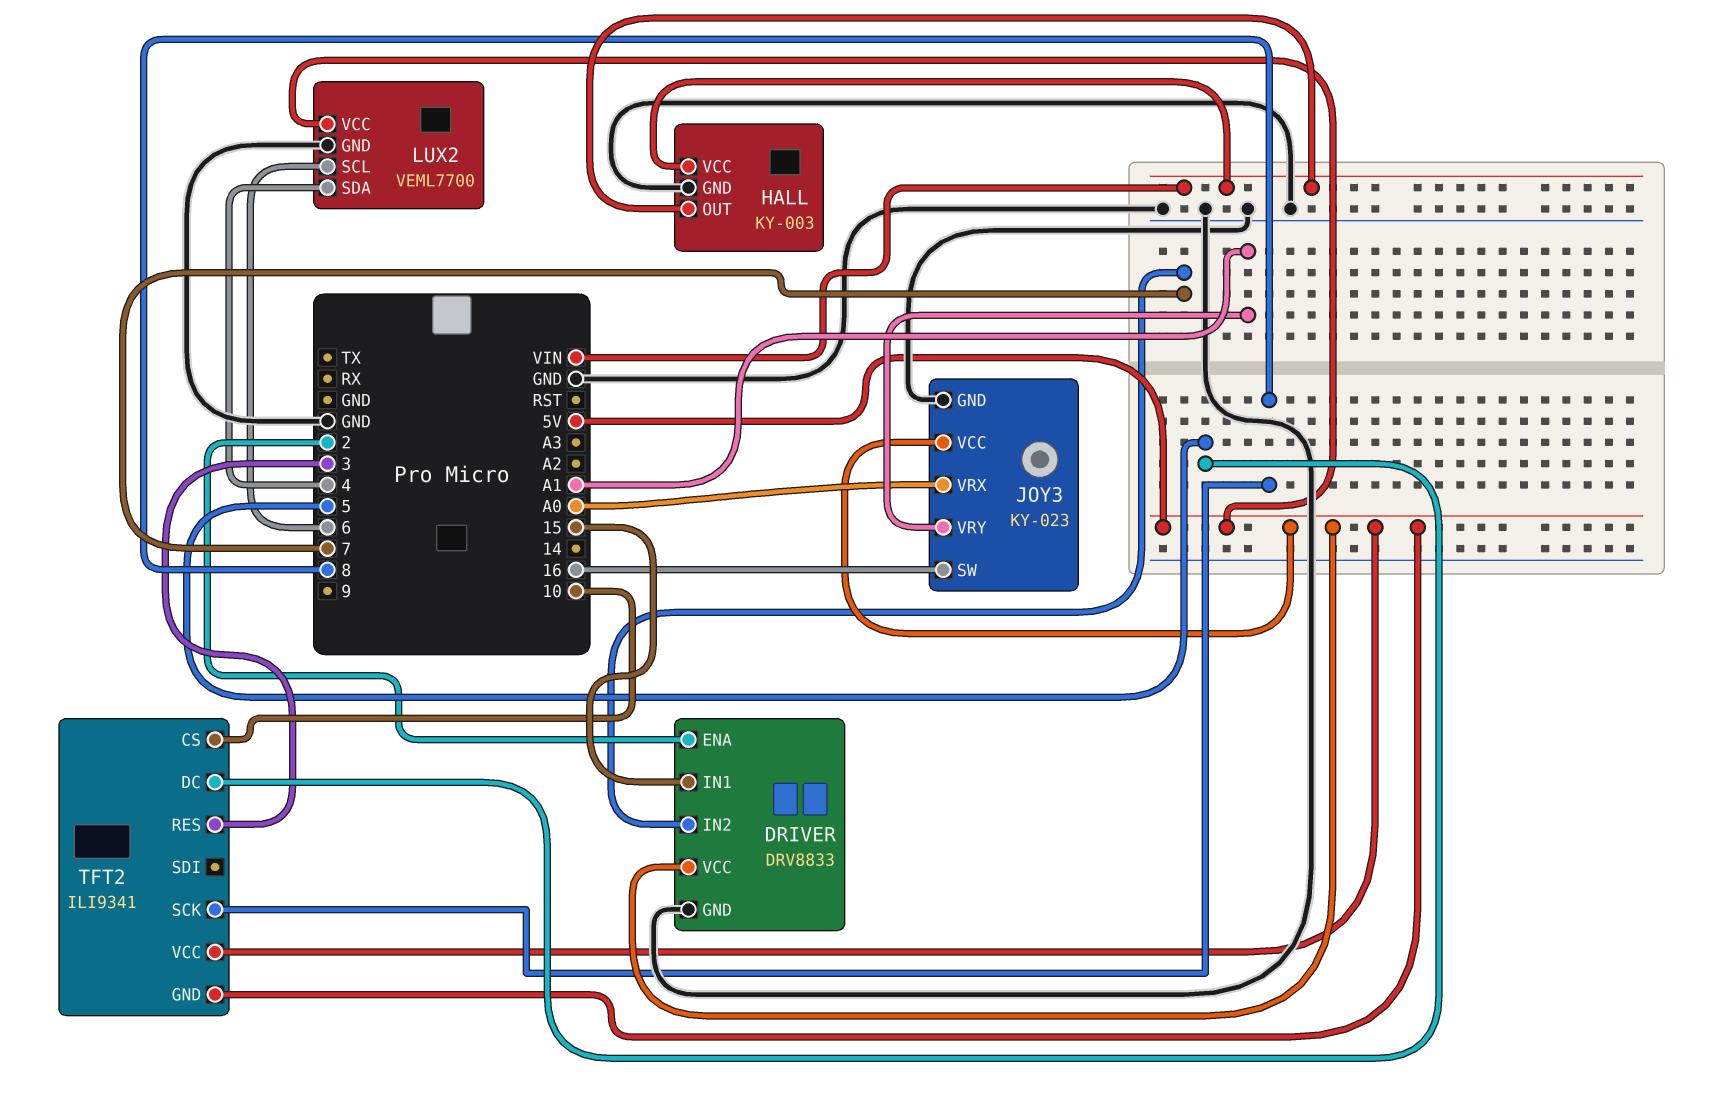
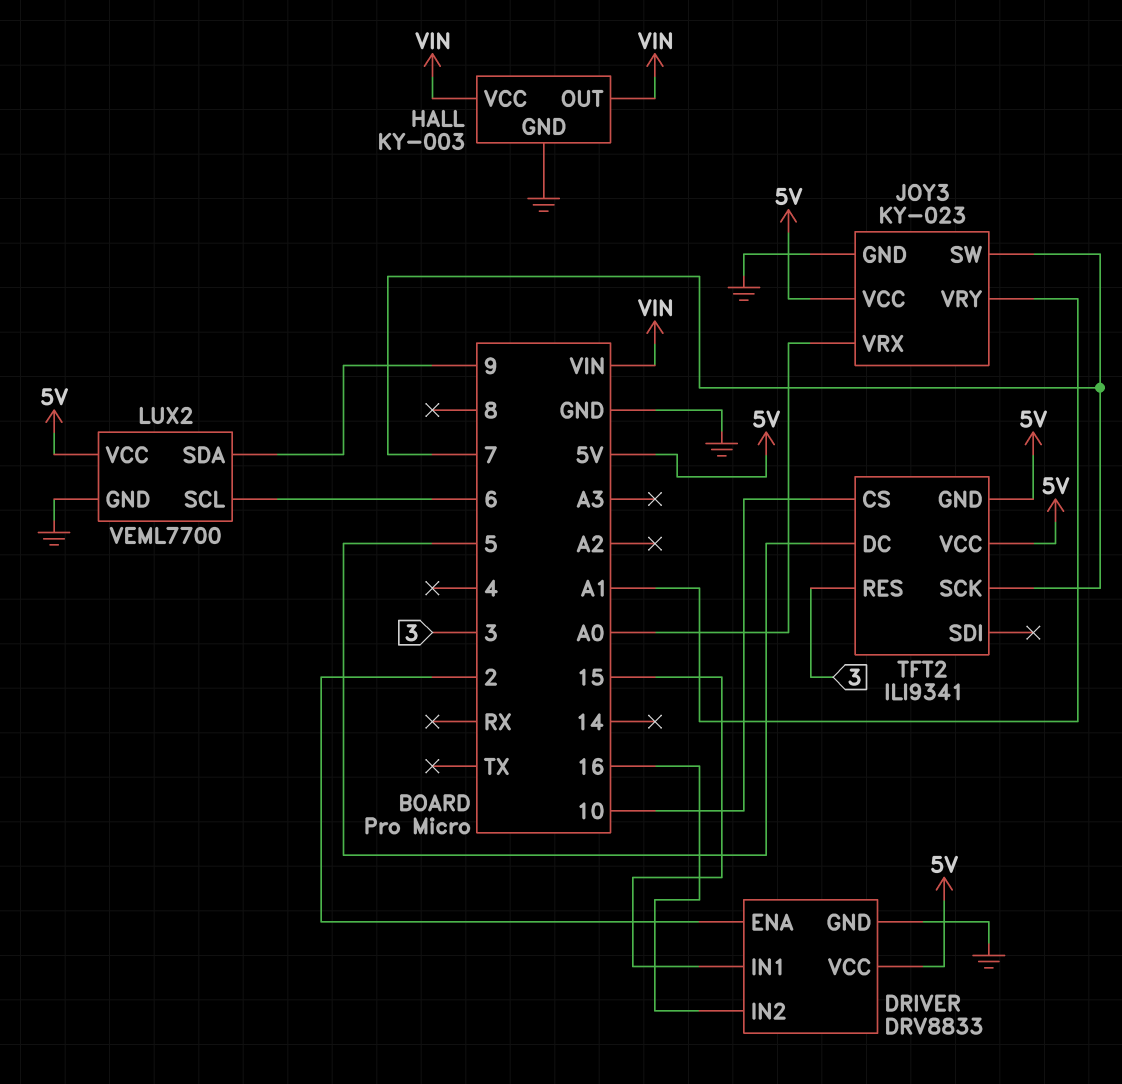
DRIVER pin IN2: 7 -> 16
JOY3 pin SW: 16 -> 7
LUX2 pin SDA: 4 -> 9
TFT2 pin SCK: 8 -> 7

